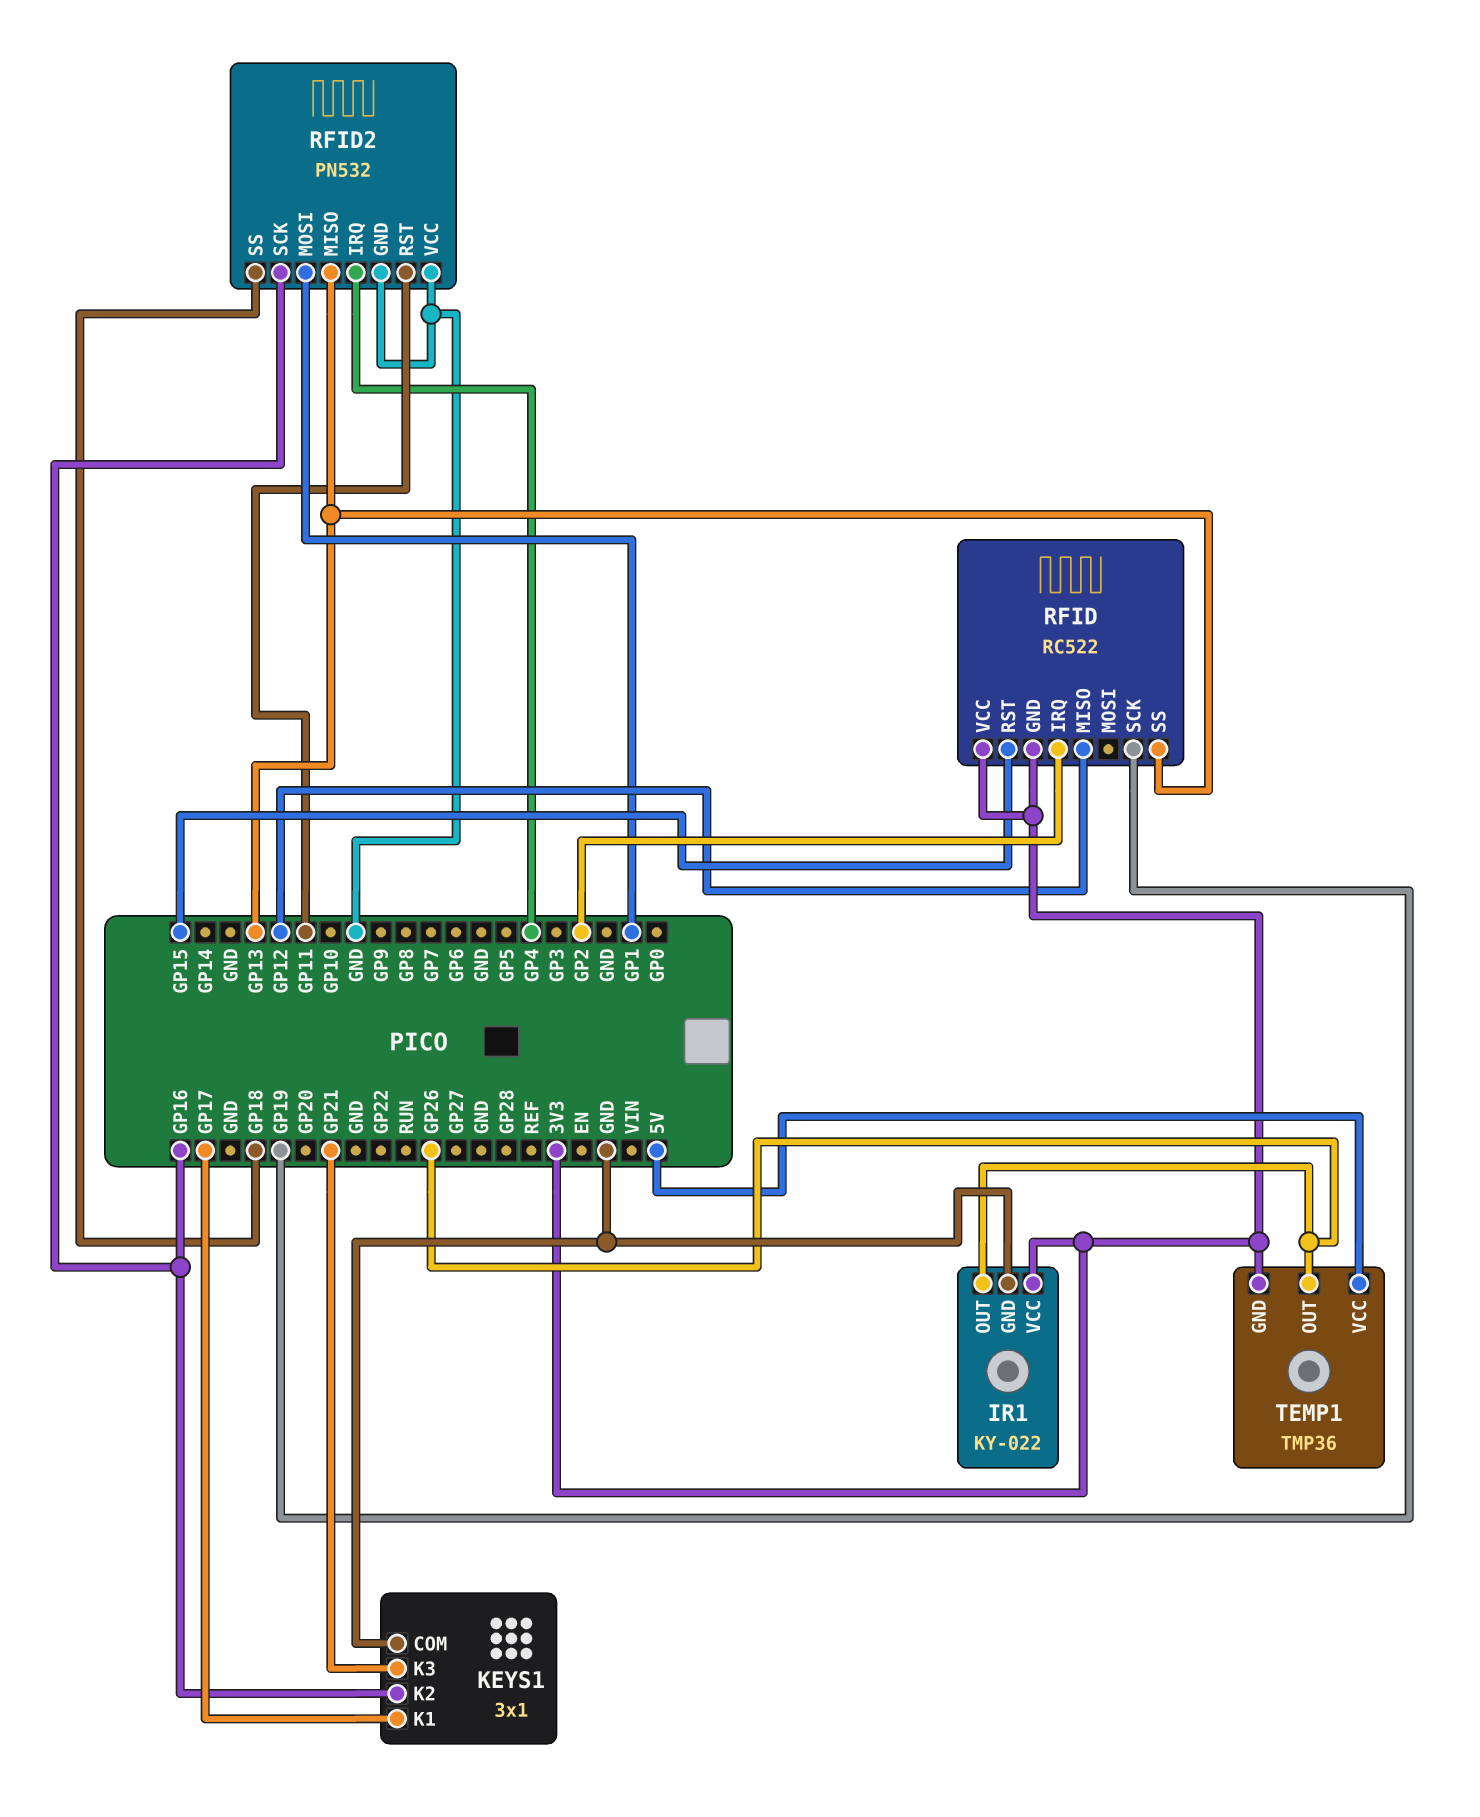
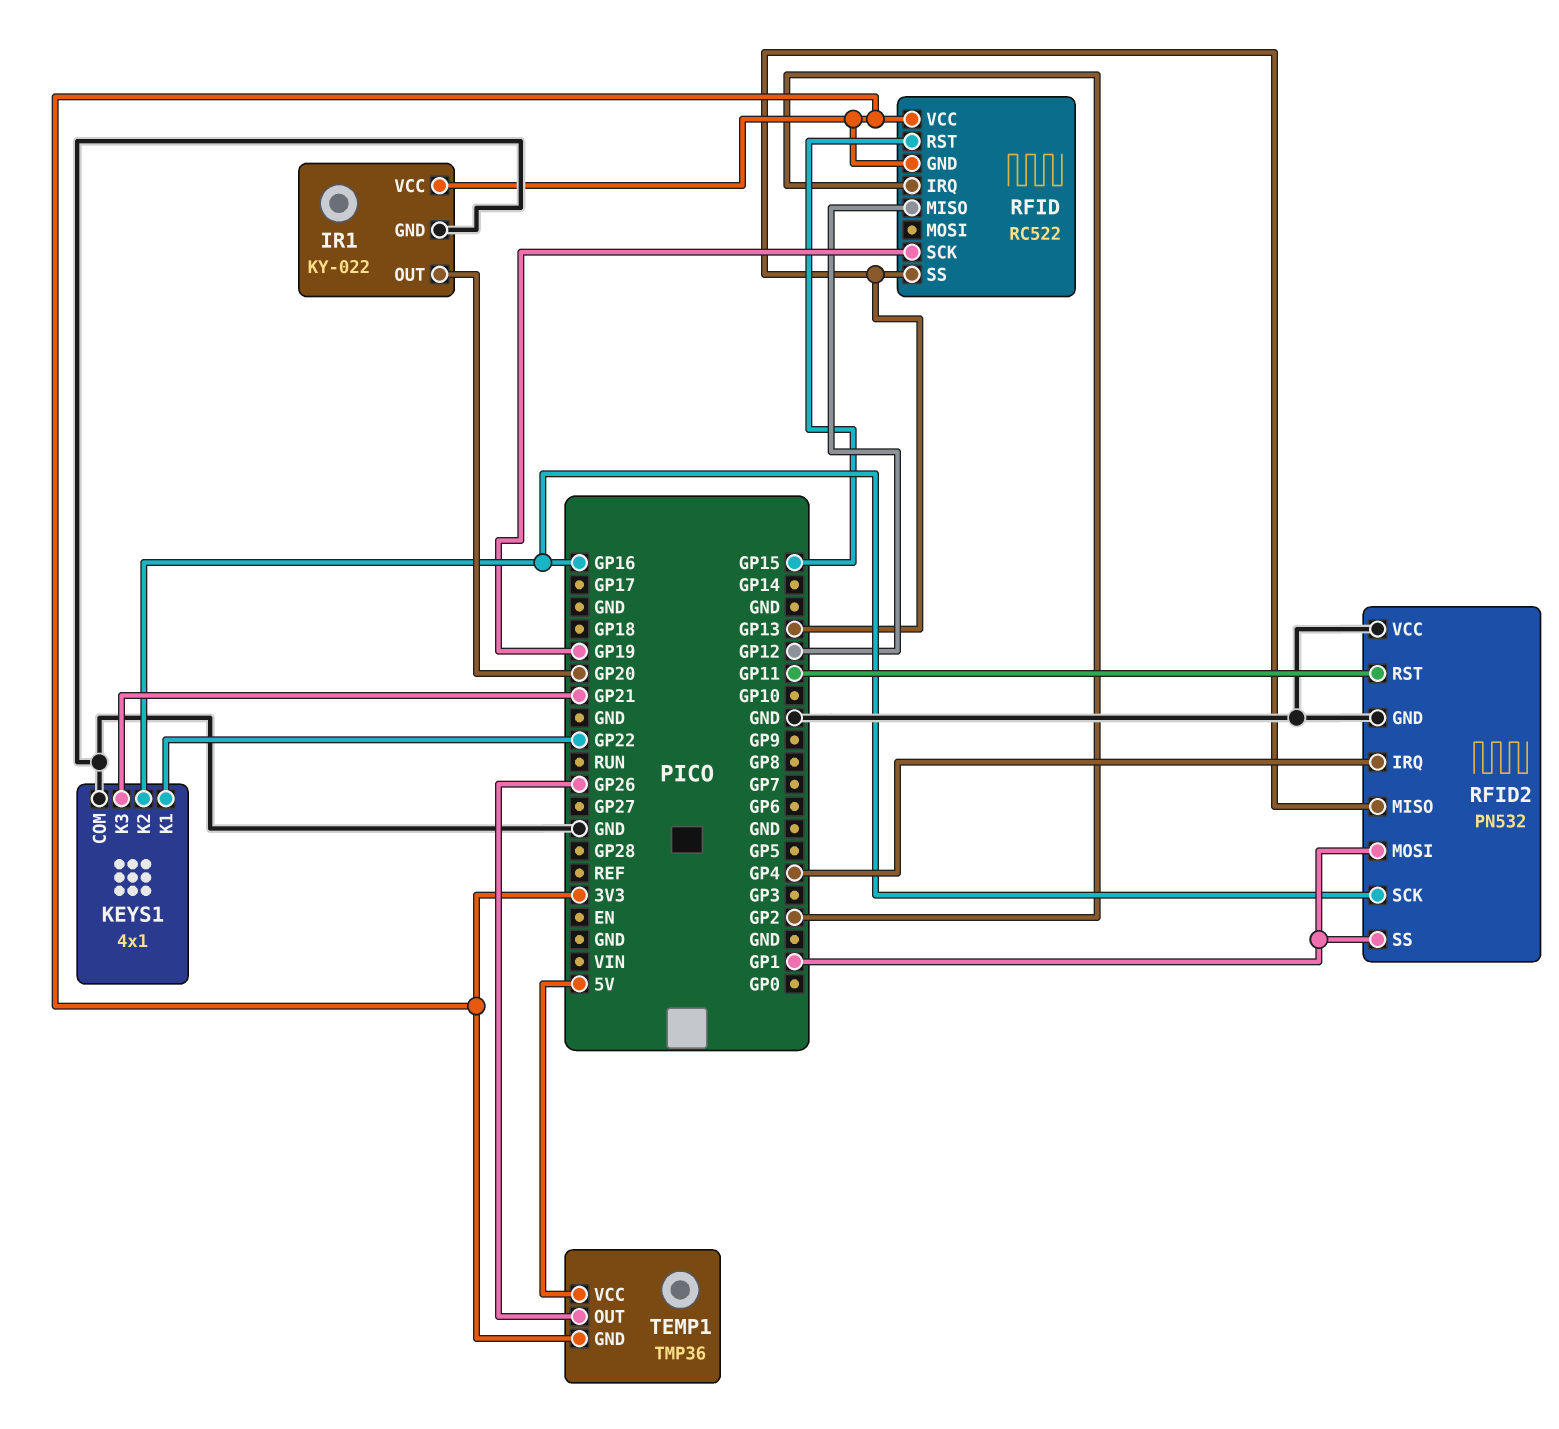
IR1 pin OUT: GP26 -> GP20
KEYS1: 3x1 -> 4x1
KEYS1 pin K1: GP17 -> GP22
RFID2 pin SS: GP18 -> GP1

